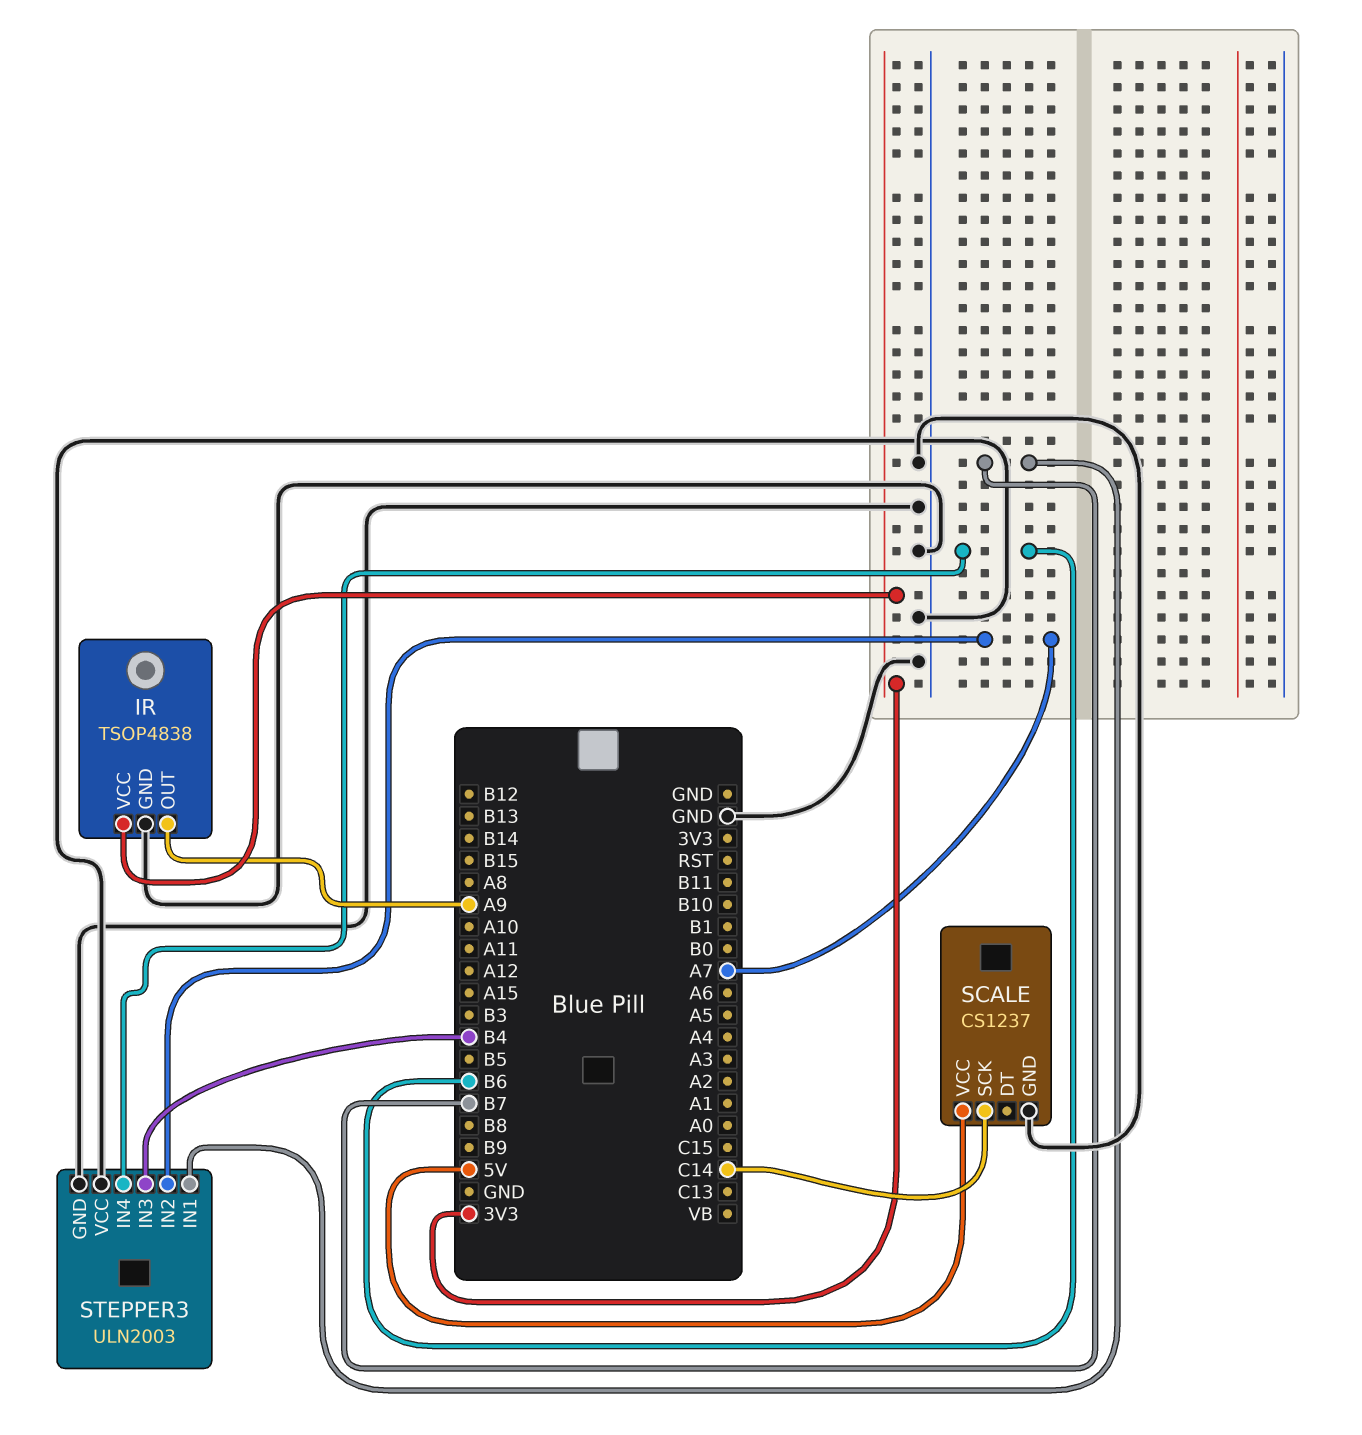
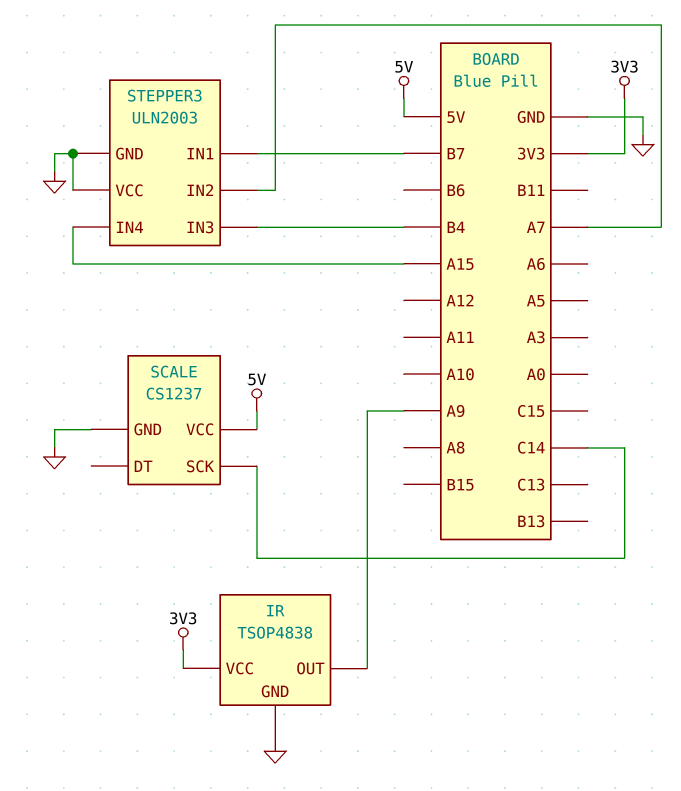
STEPPER3 pin IN4: B6 -> A15

